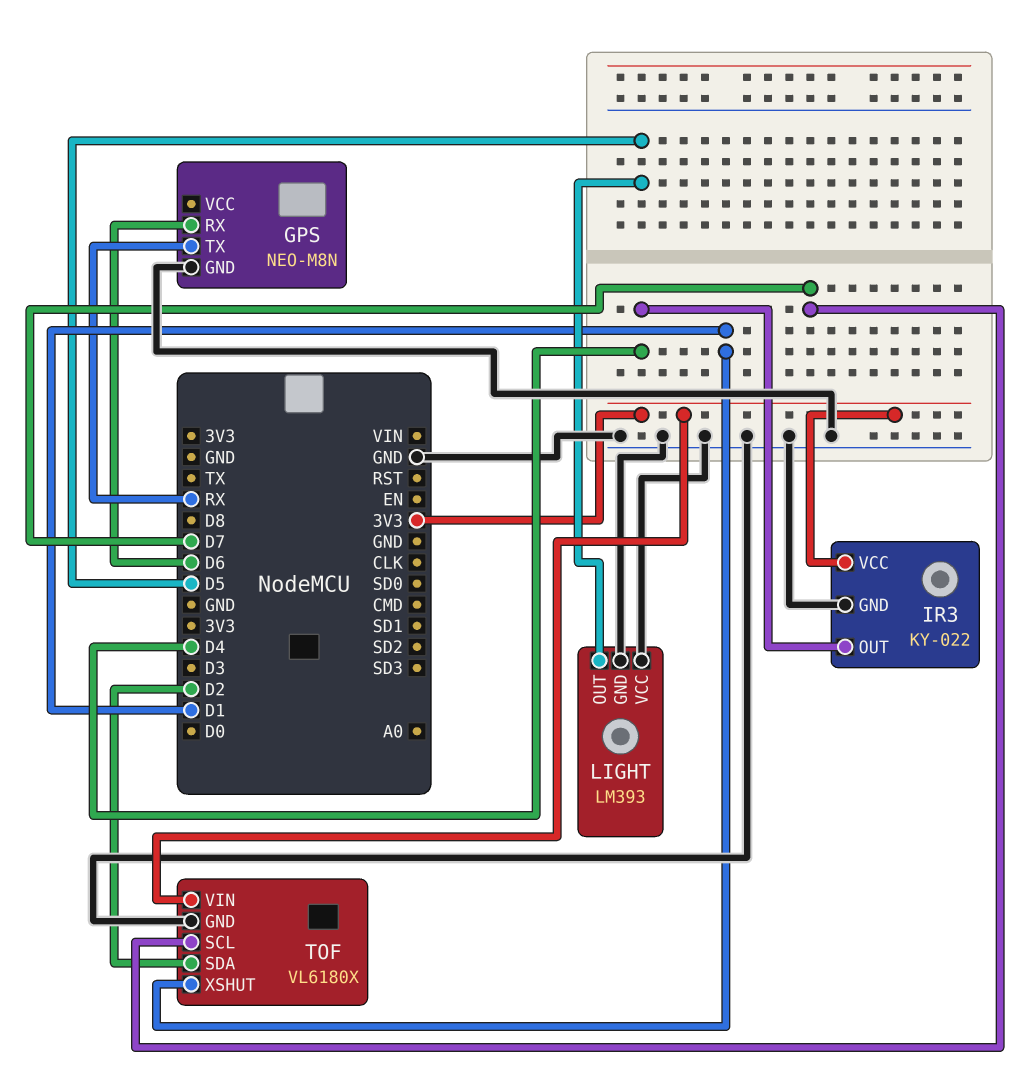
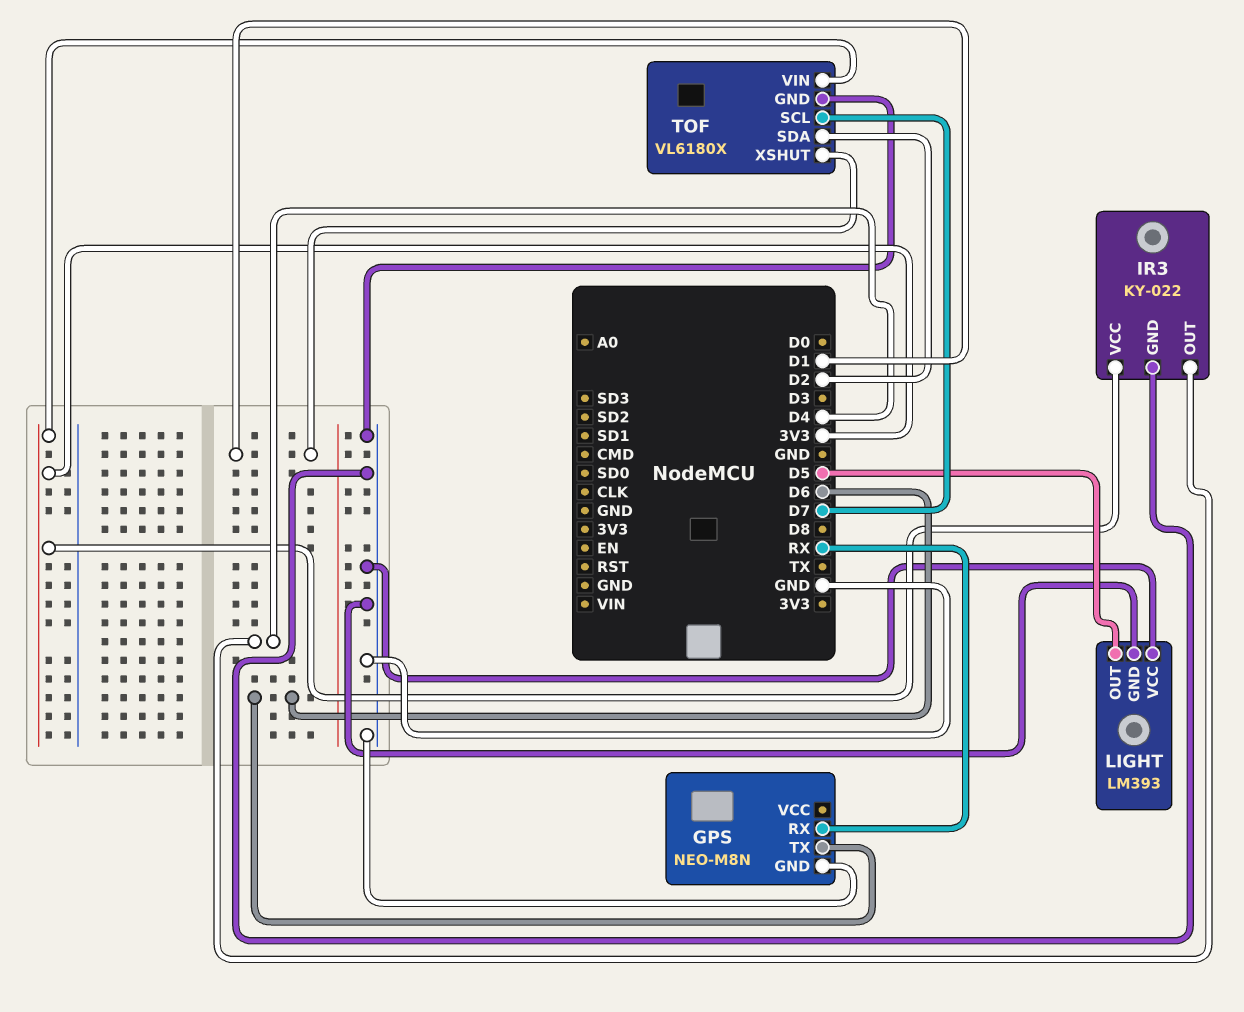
GPS pin RX: D6 -> RX
GPS pin TX: RX -> D6

